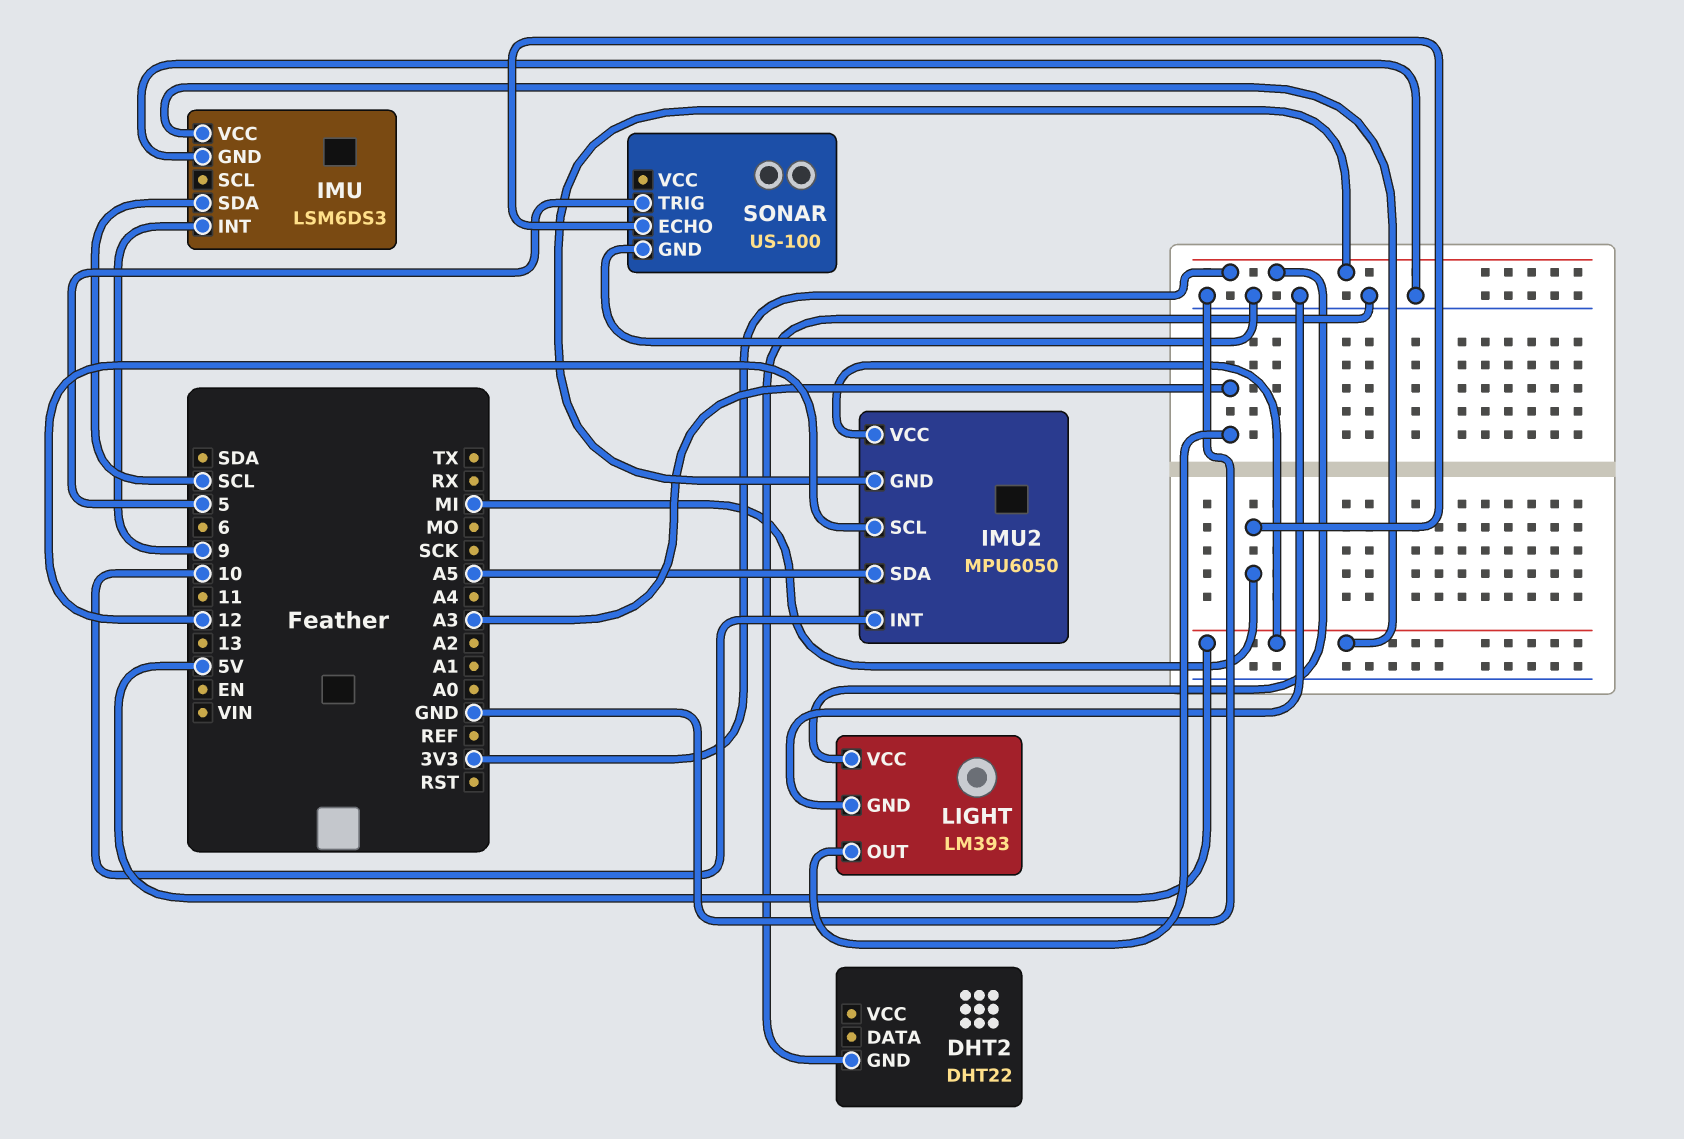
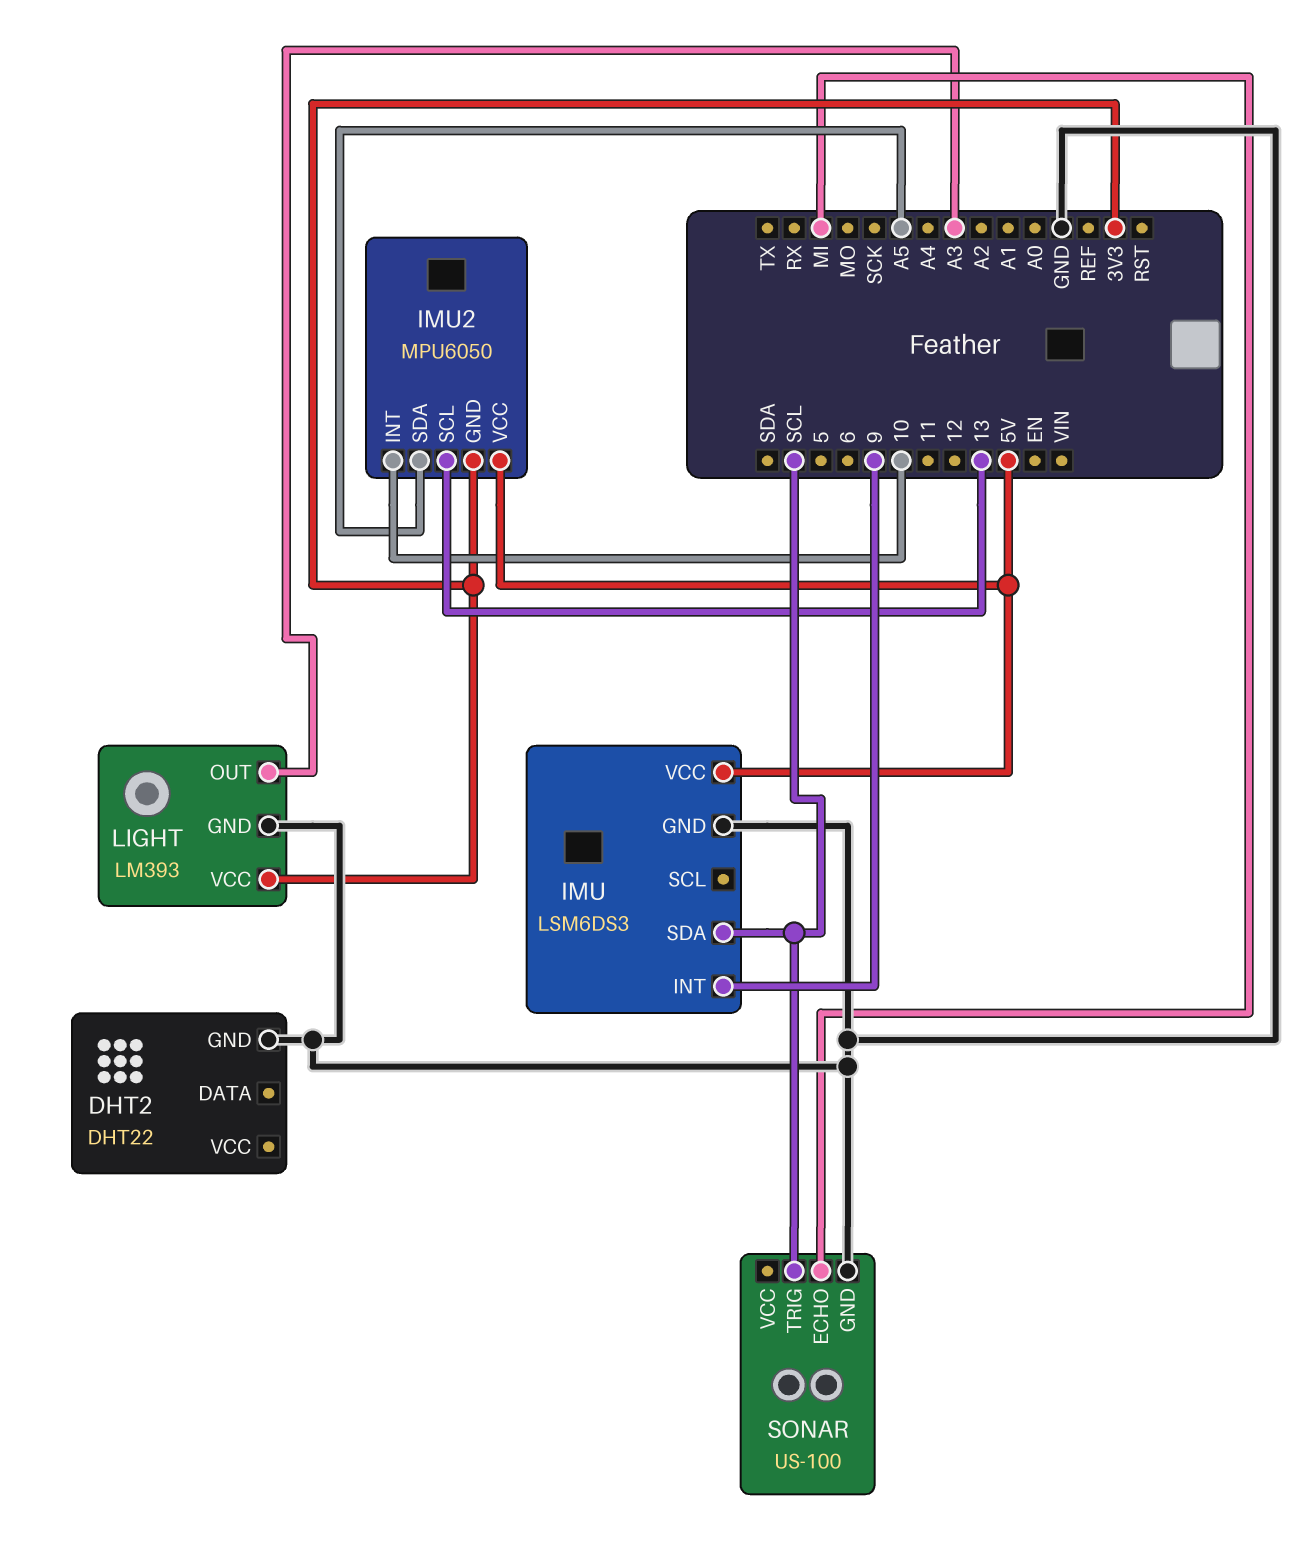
IMU2 pin SCL: 12 -> 13
SONAR pin TRIG: 5 -> SCL

